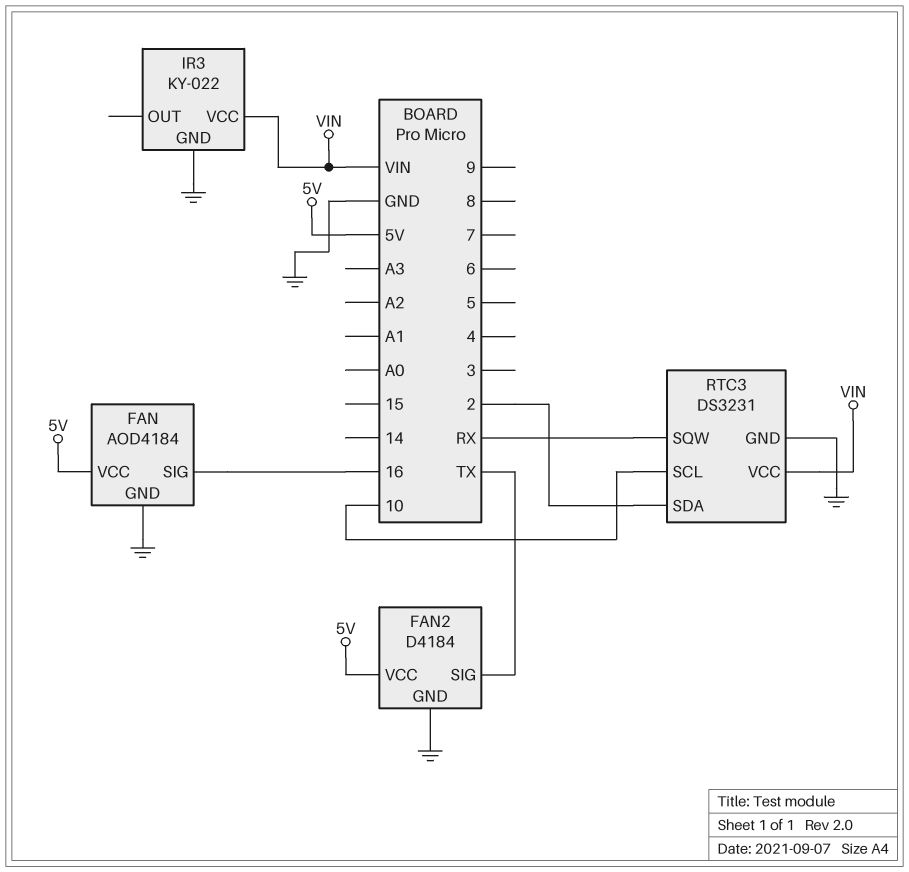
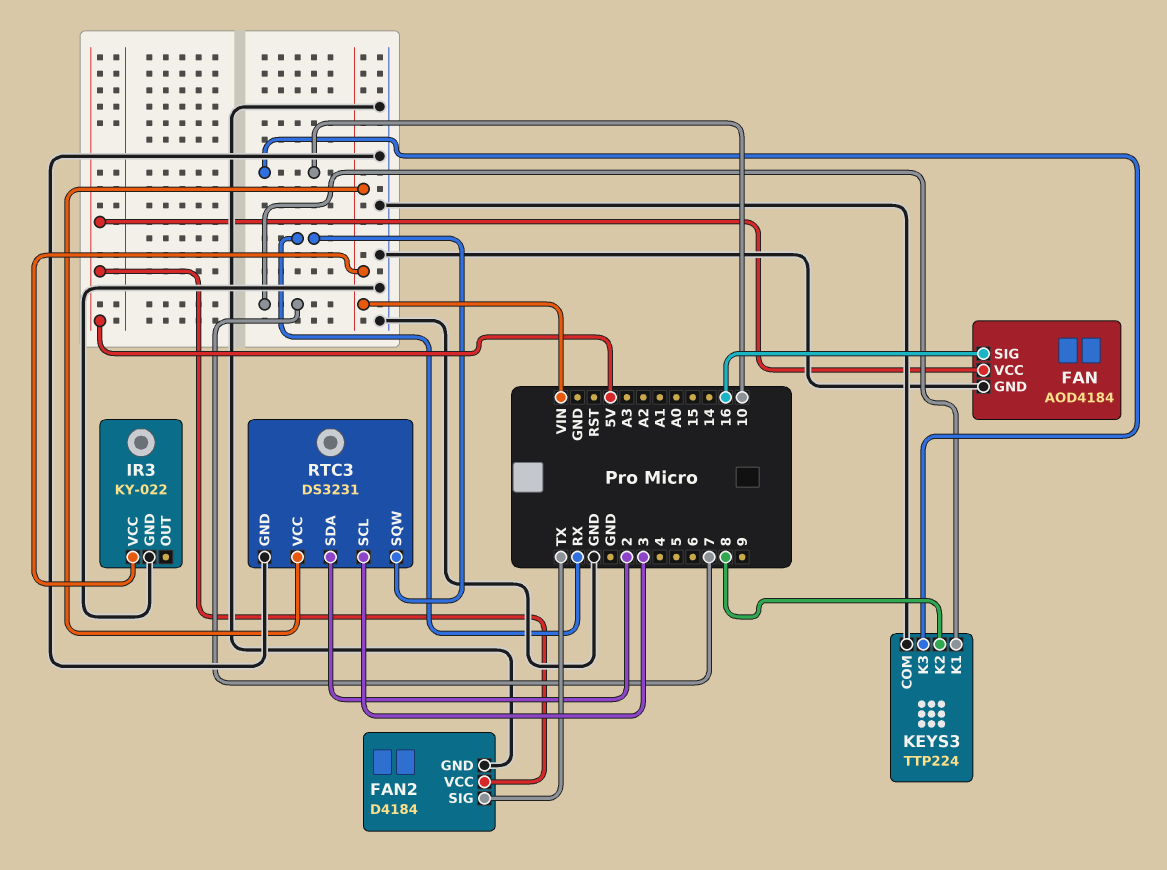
KEYS3: none -> TTP224
KEYS3 pin COM: none -> GND
KEYS3 pin K1: none -> 7
KEYS3 pin K2: none -> 8
KEYS3 pin K3: none -> 10
RTC3 pin SCL: 10 -> 3

